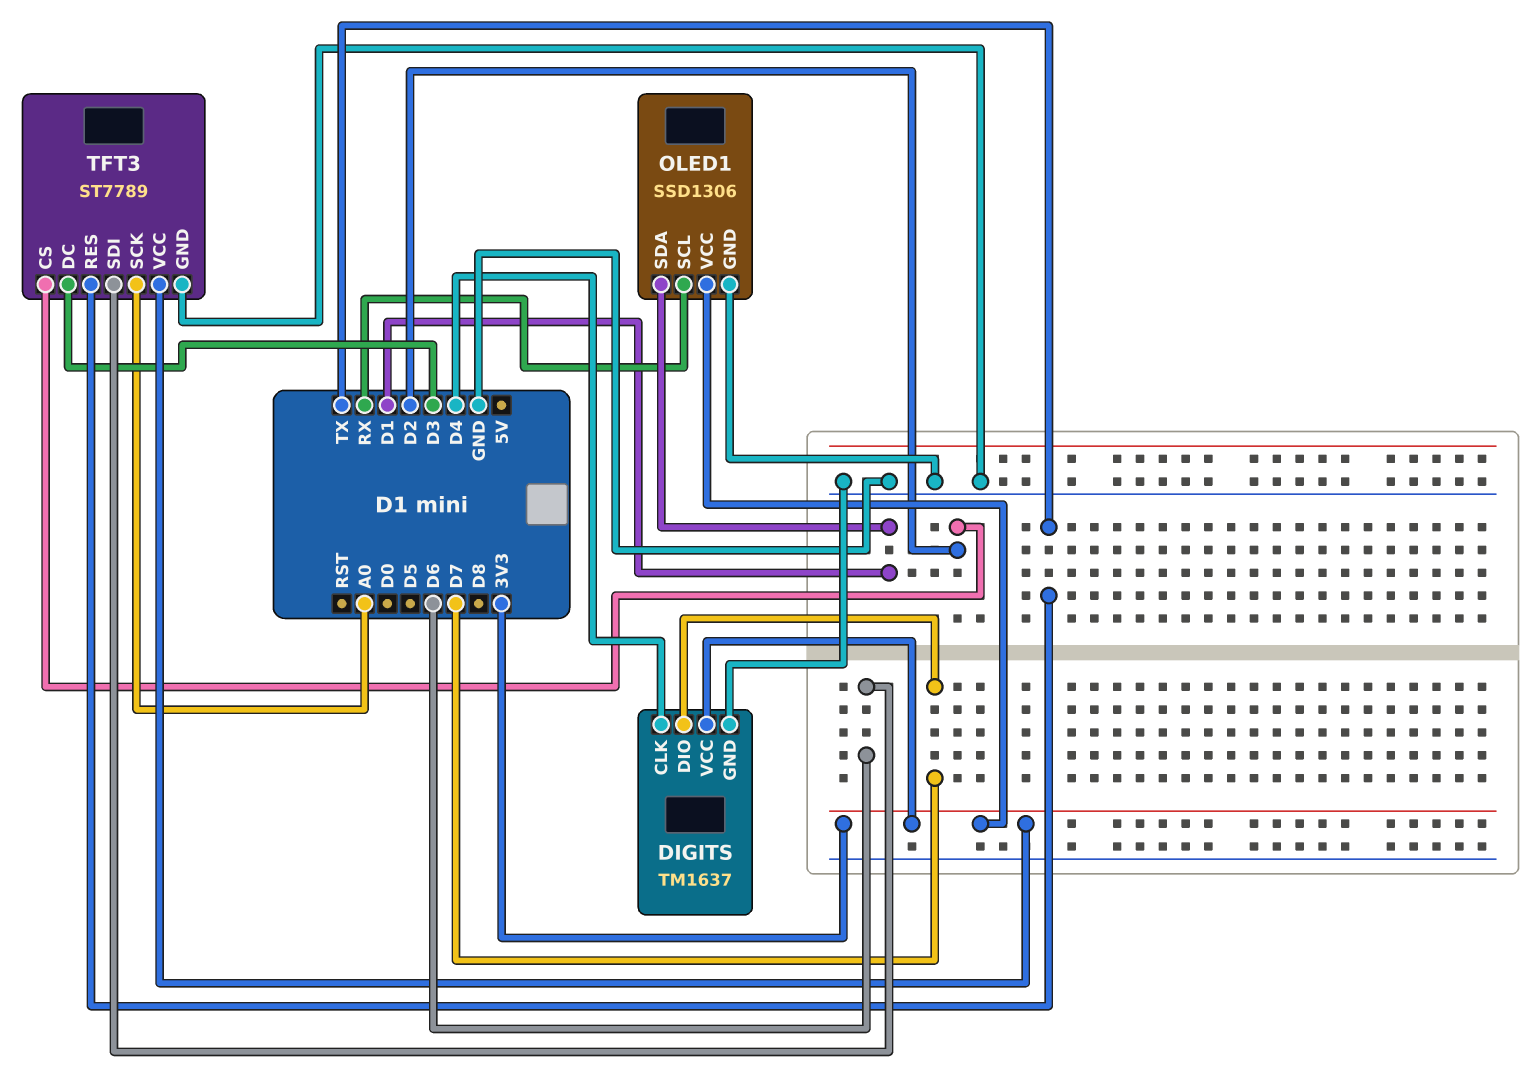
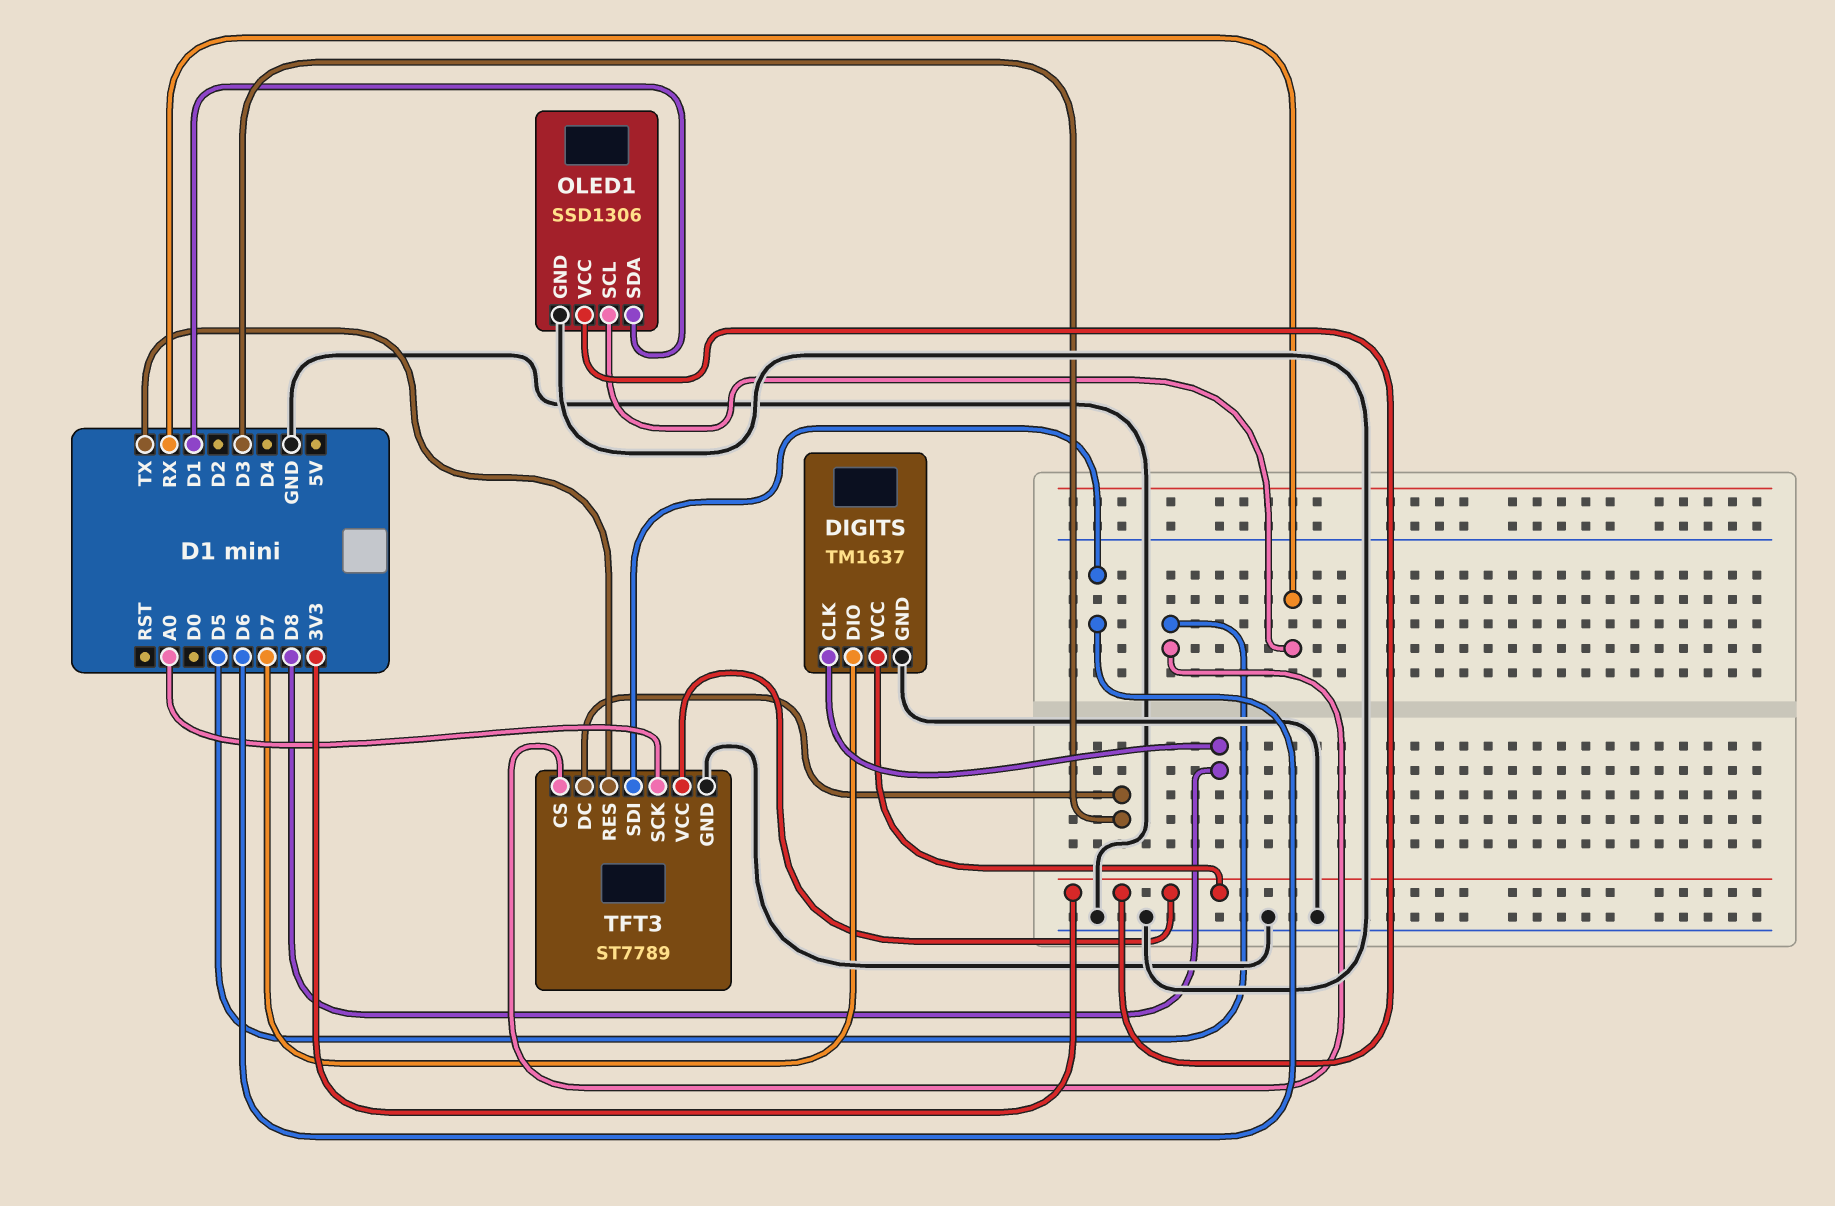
DIGITS pin CLK: D4 -> D8
TFT3 pin CS: D2 -> D5

